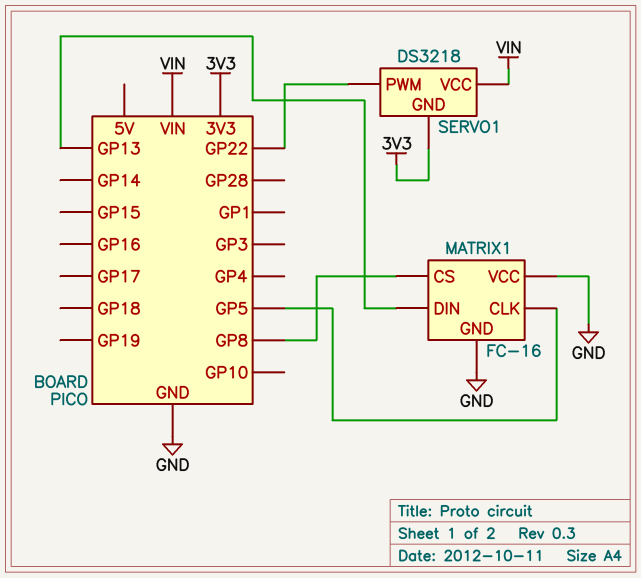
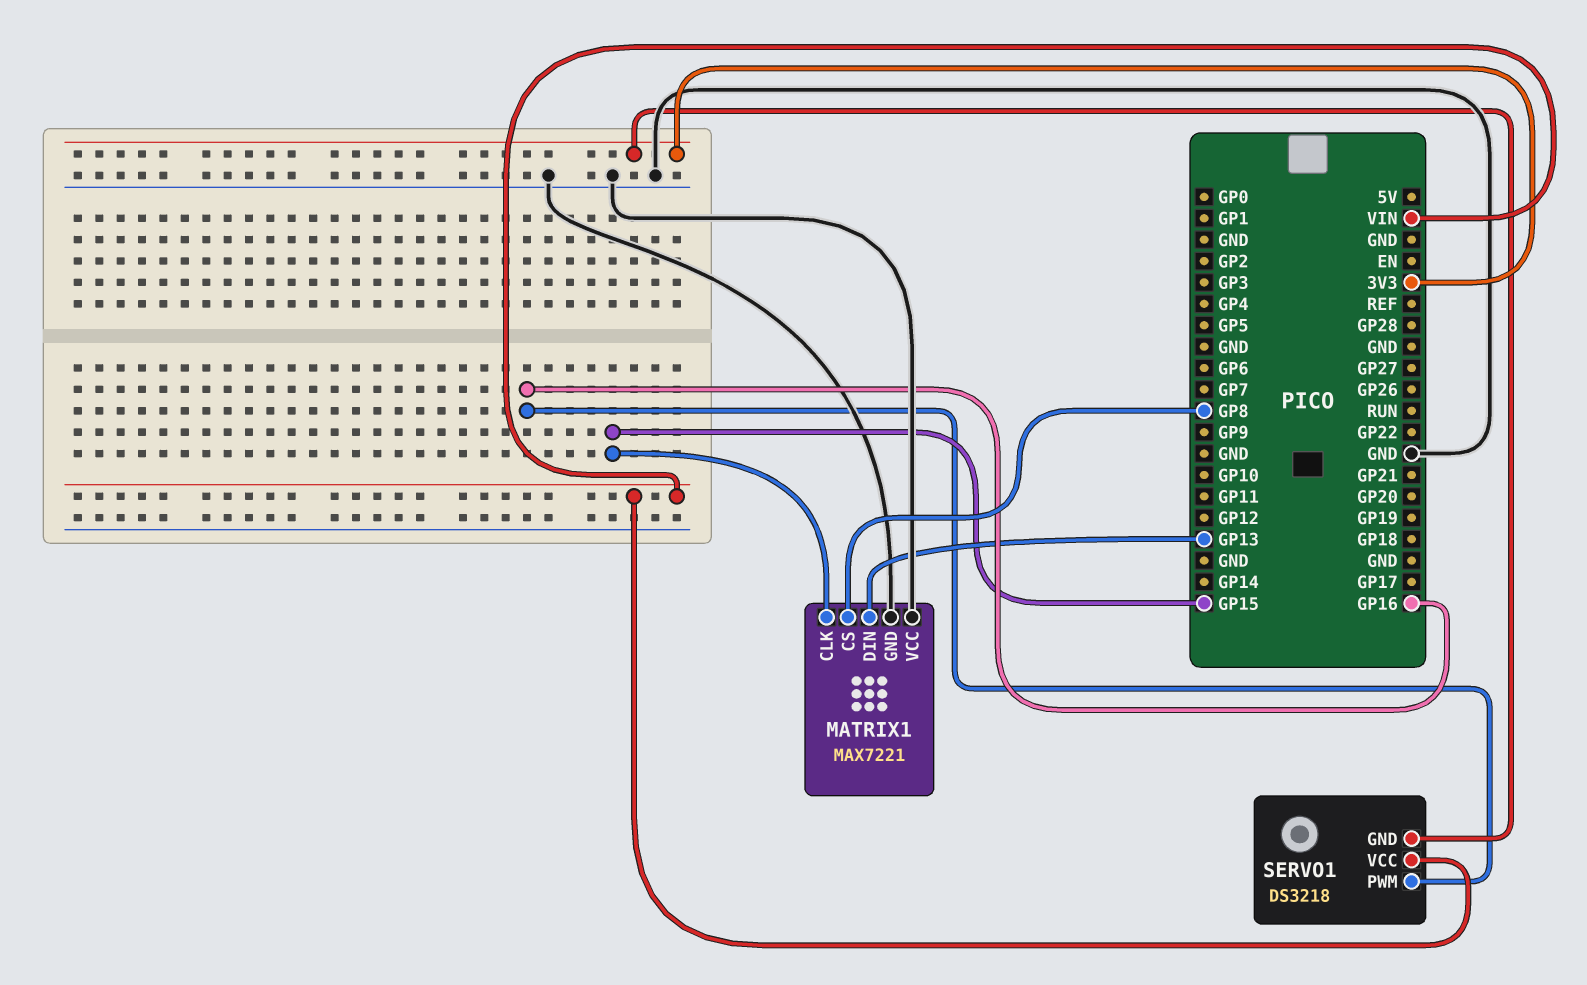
MATRIX1: FC-16 -> MAX7221
MATRIX1 pin CLK: GP5 -> GP15
SERVO1 pin PWM: GP22 -> GP16

